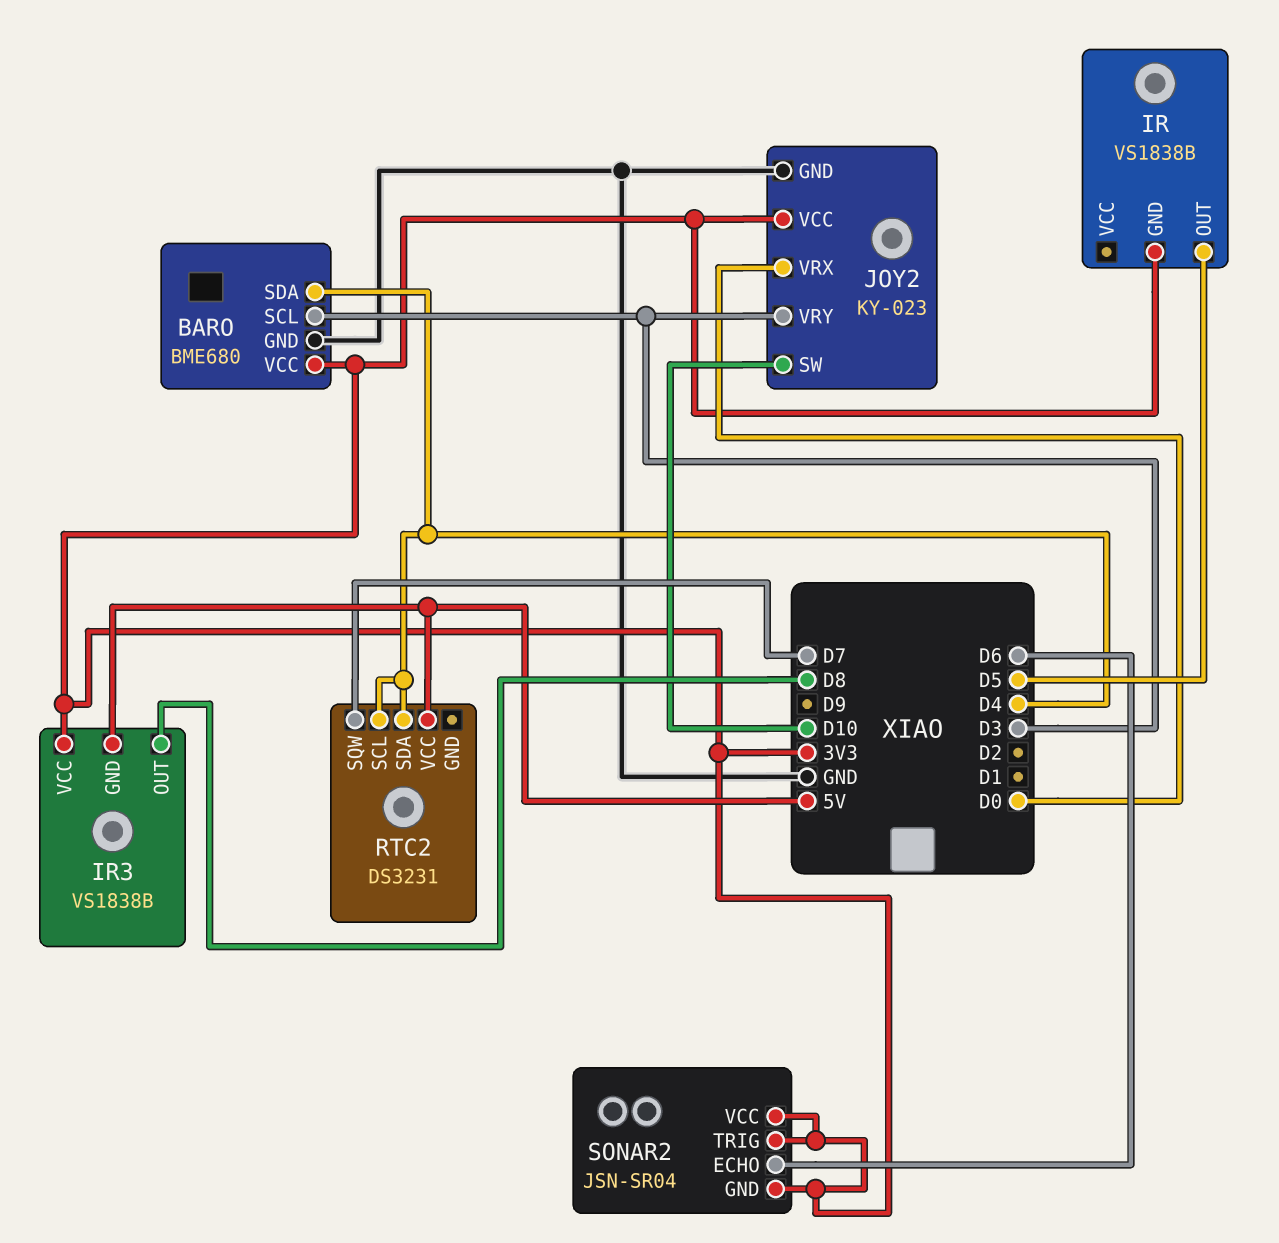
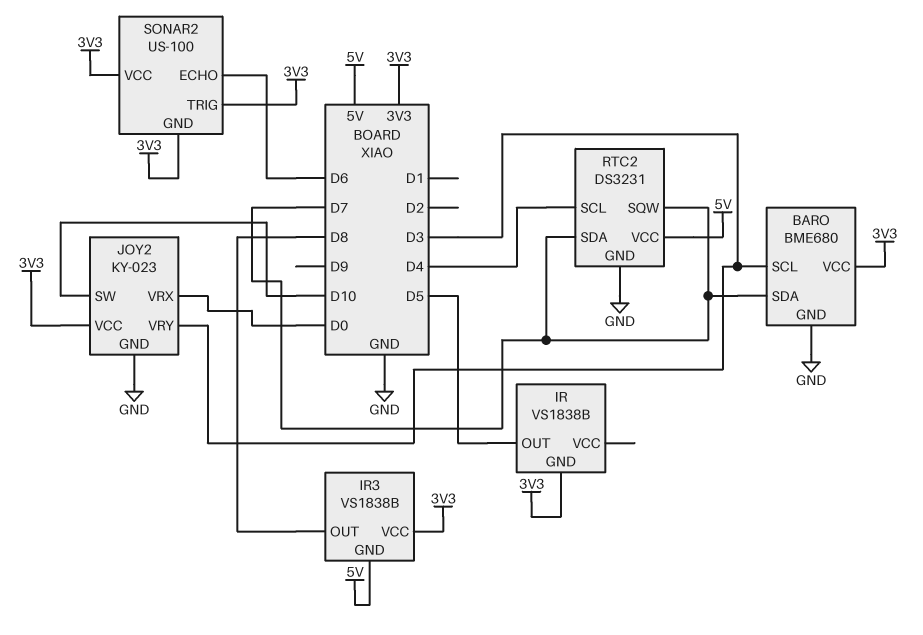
BARO pin SDA: D4 -> D7
RTC2 pin GND: none -> GND
RTC2 pin SDA: D4 -> D7
SONAR2: JSN-SR04 -> US-100

